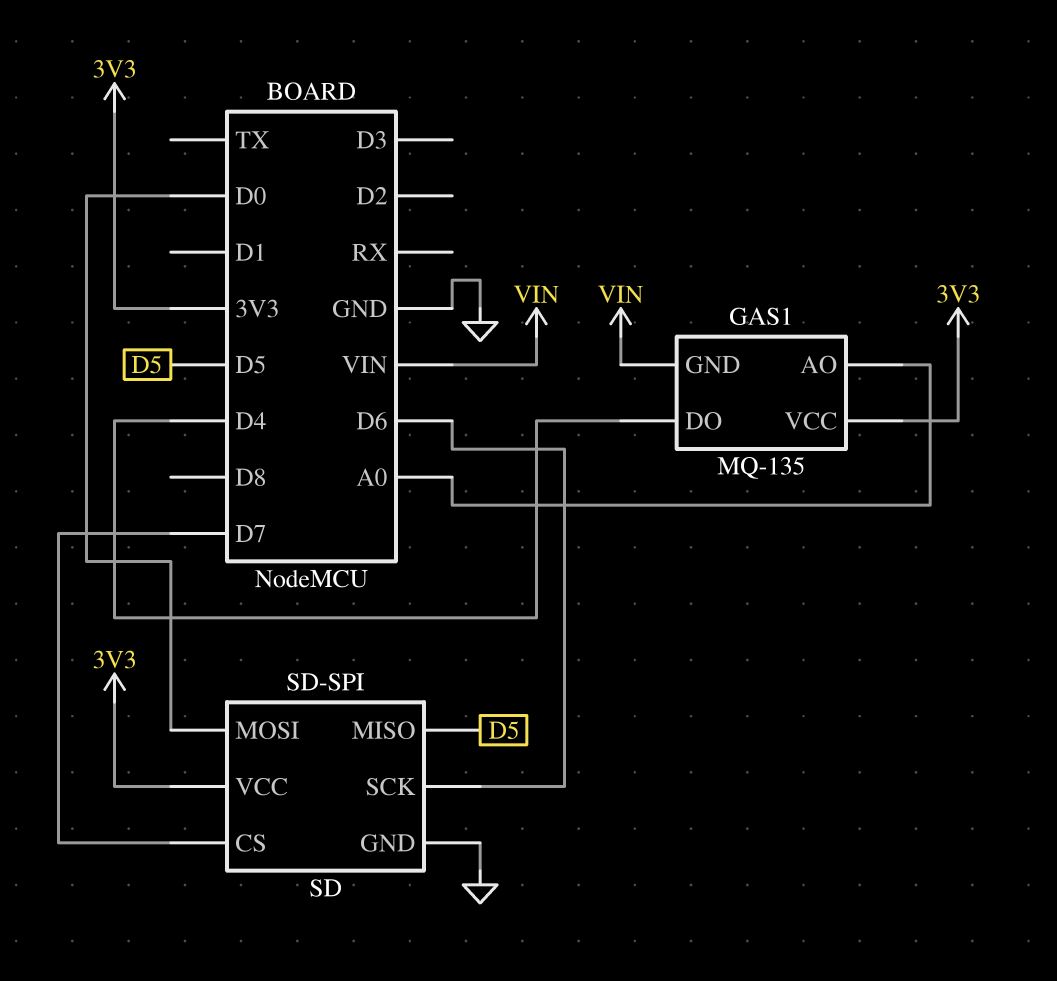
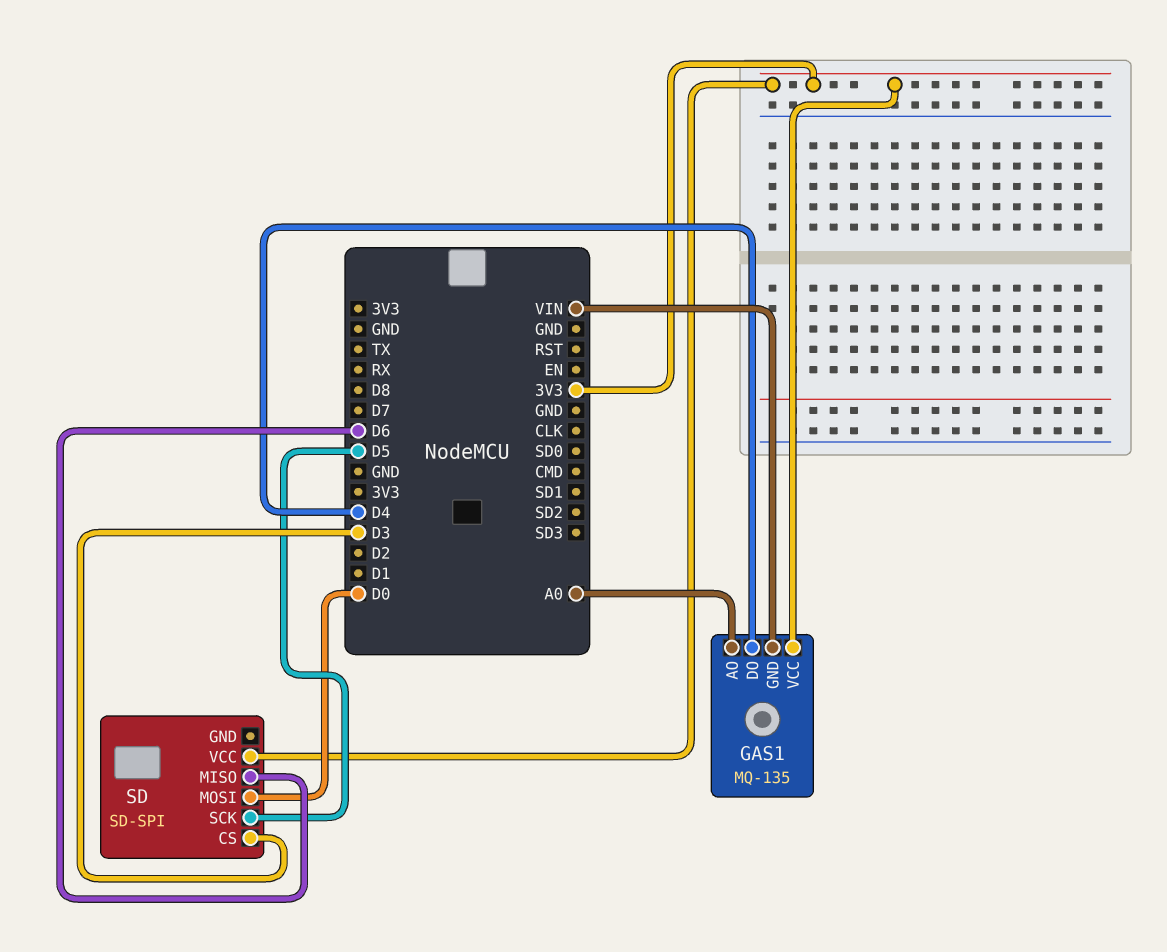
SD pin CS: D7 -> D3
SD pin GND: GND -> none
SD pin MISO: D5 -> D6
SD pin SCK: D6 -> D5

